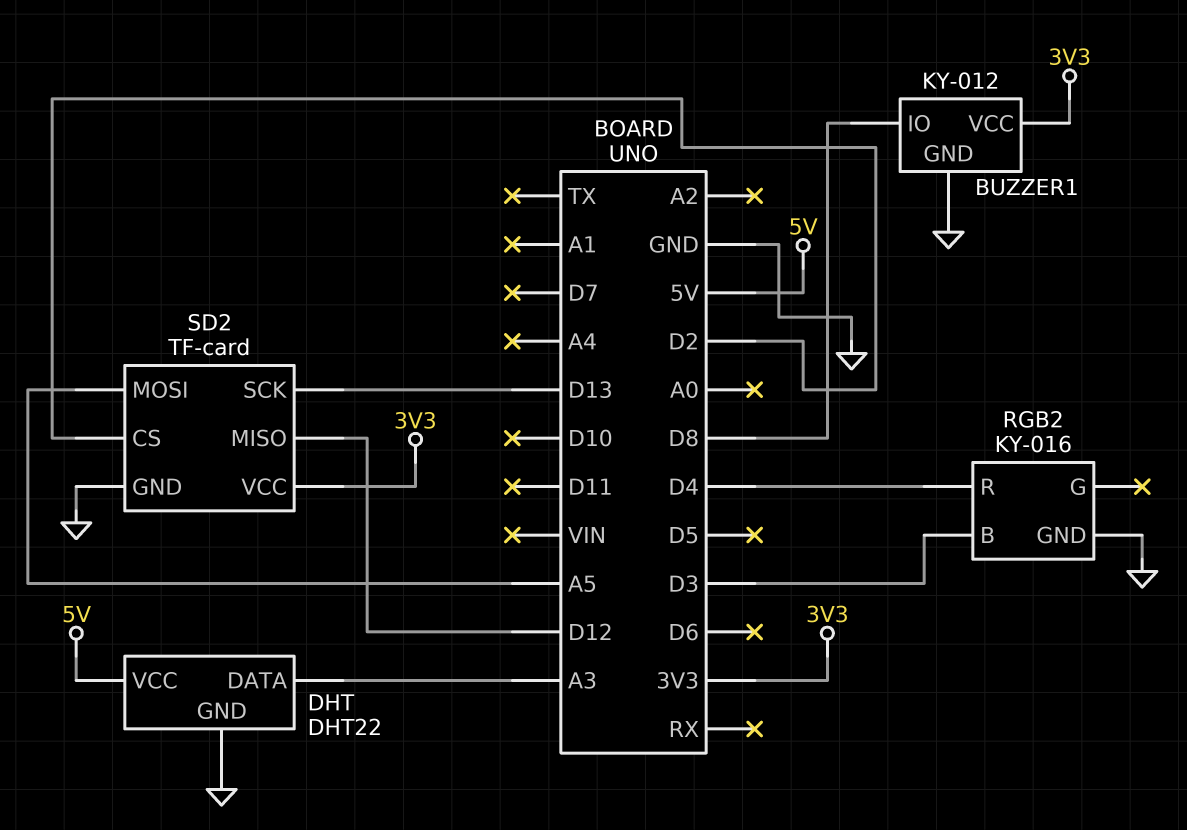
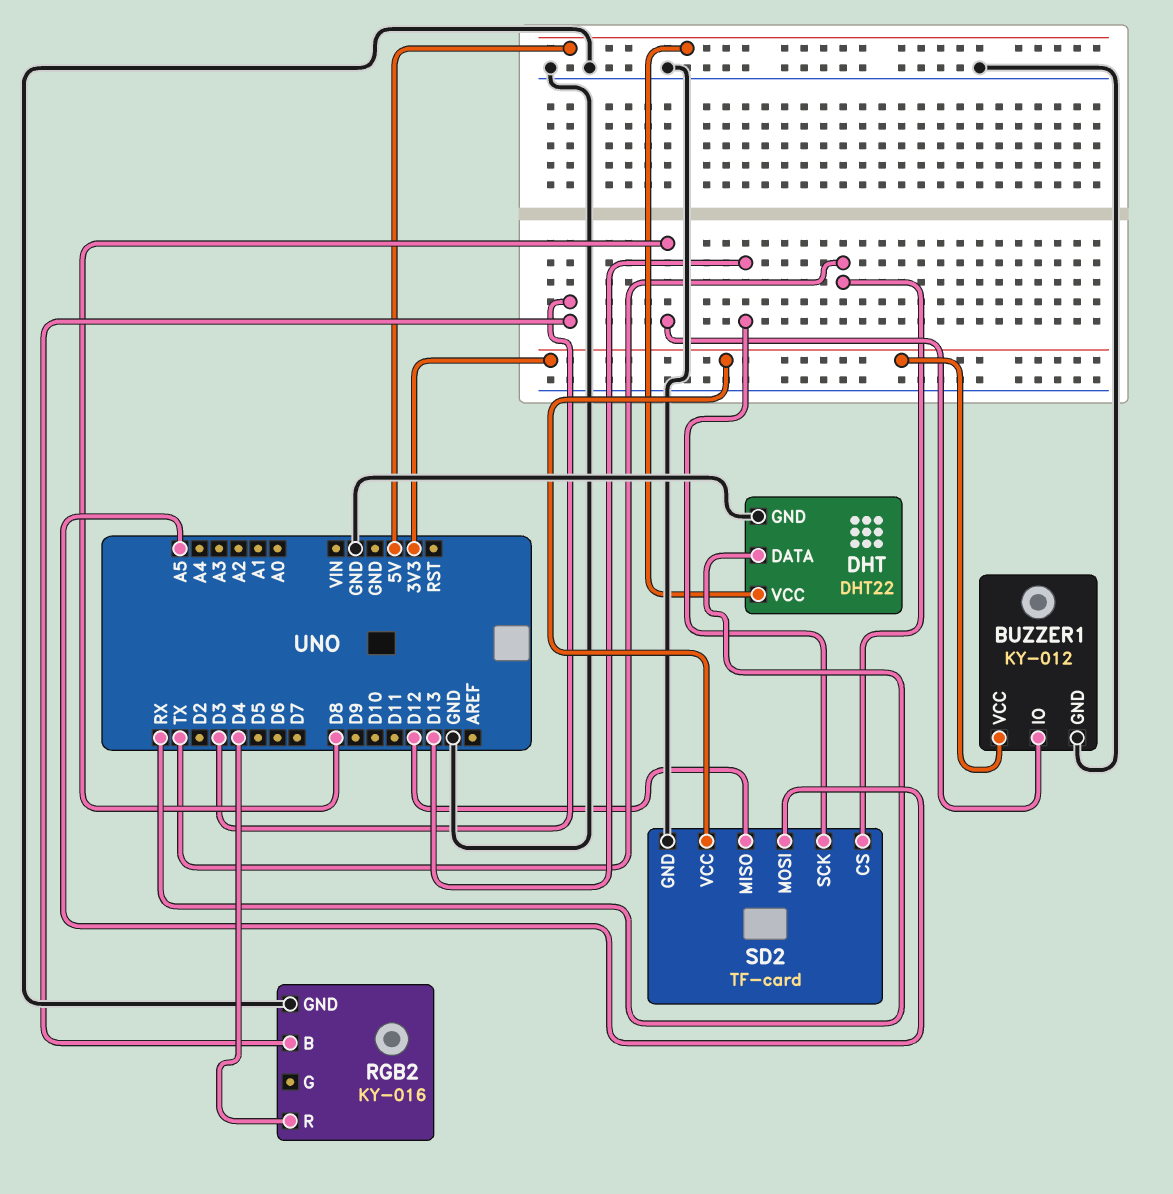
DHT pin DATA: A3 -> RX
SD2 pin CS: D2 -> TX

